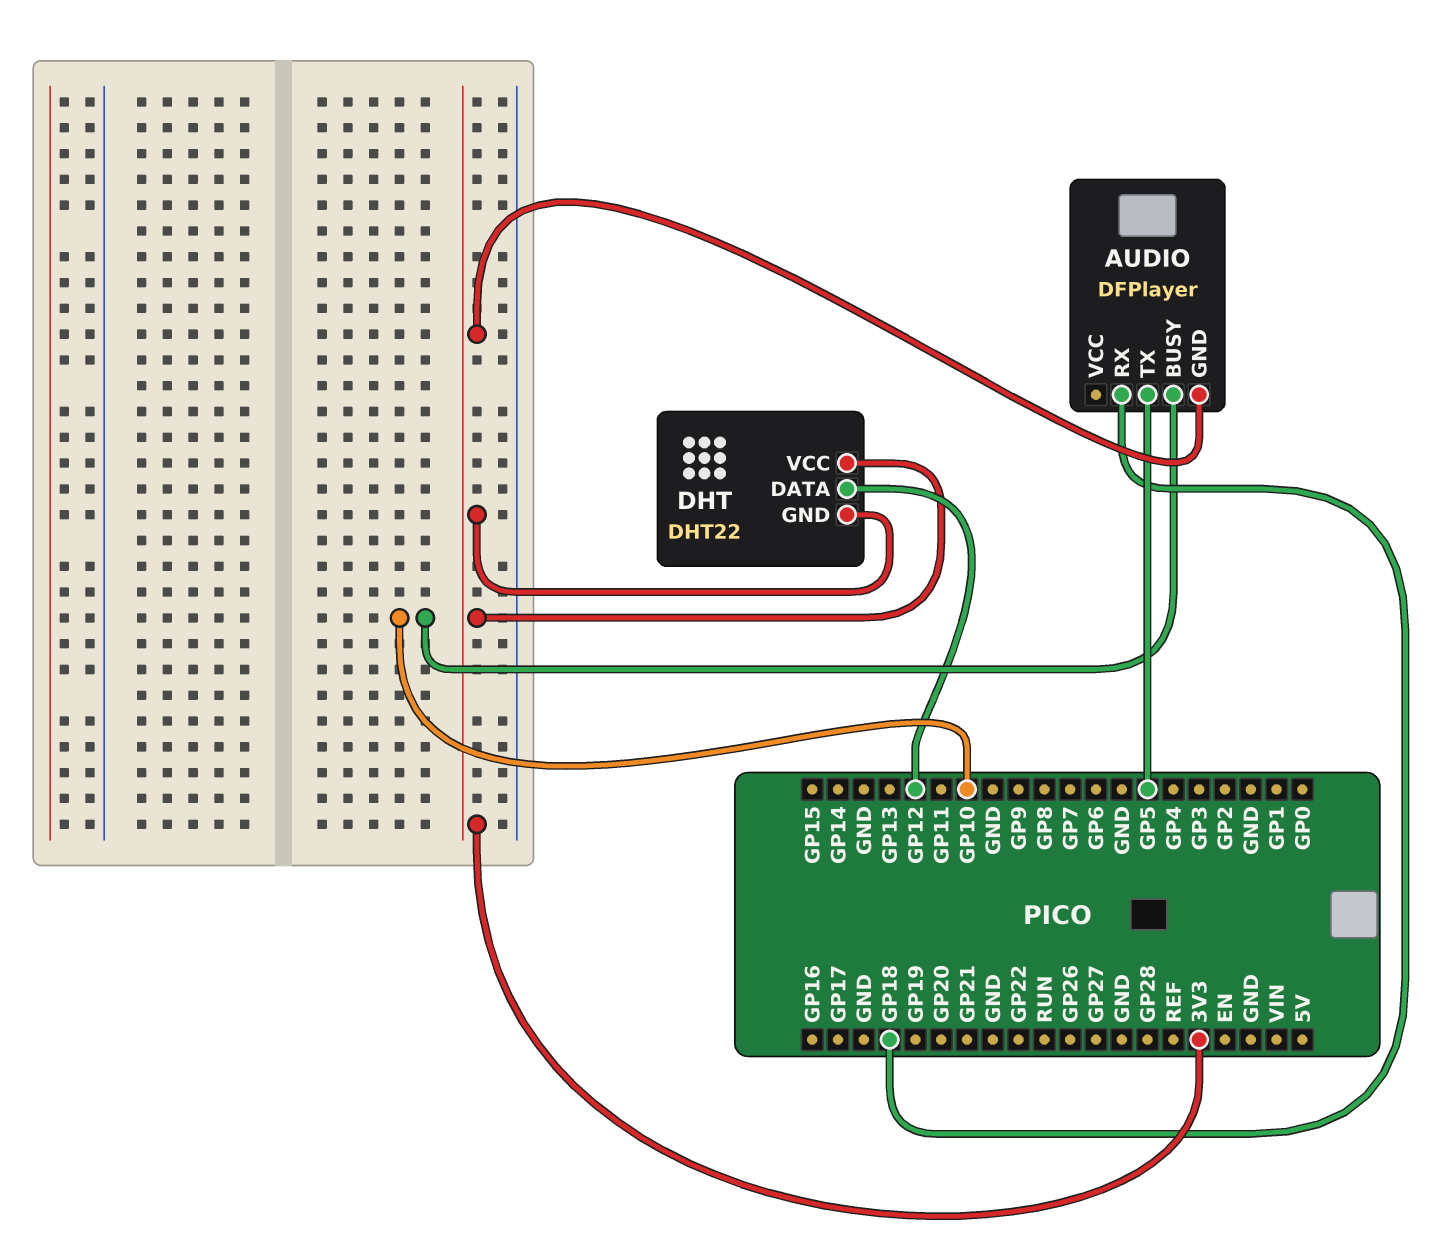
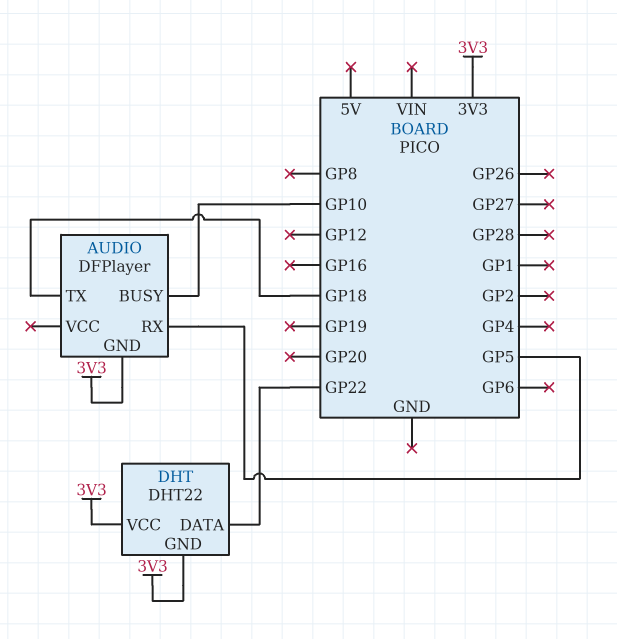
AUDIO pin RX: GP18 -> GP5
AUDIO pin TX: GP5 -> GP18
DHT pin DATA: GP12 -> GP22

